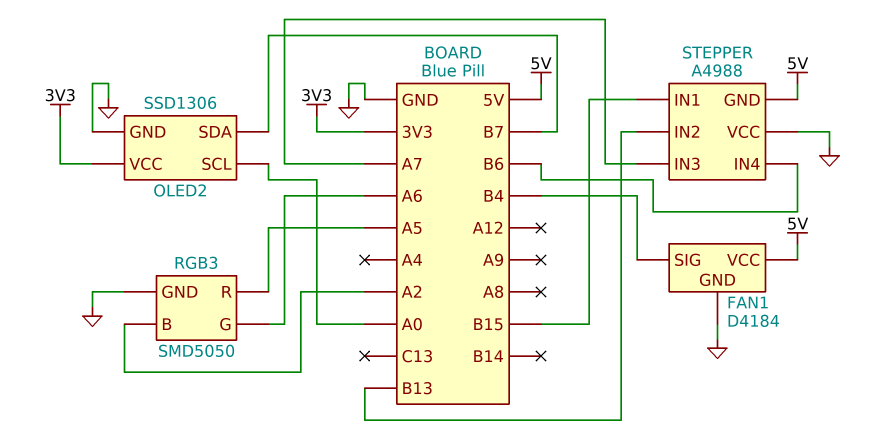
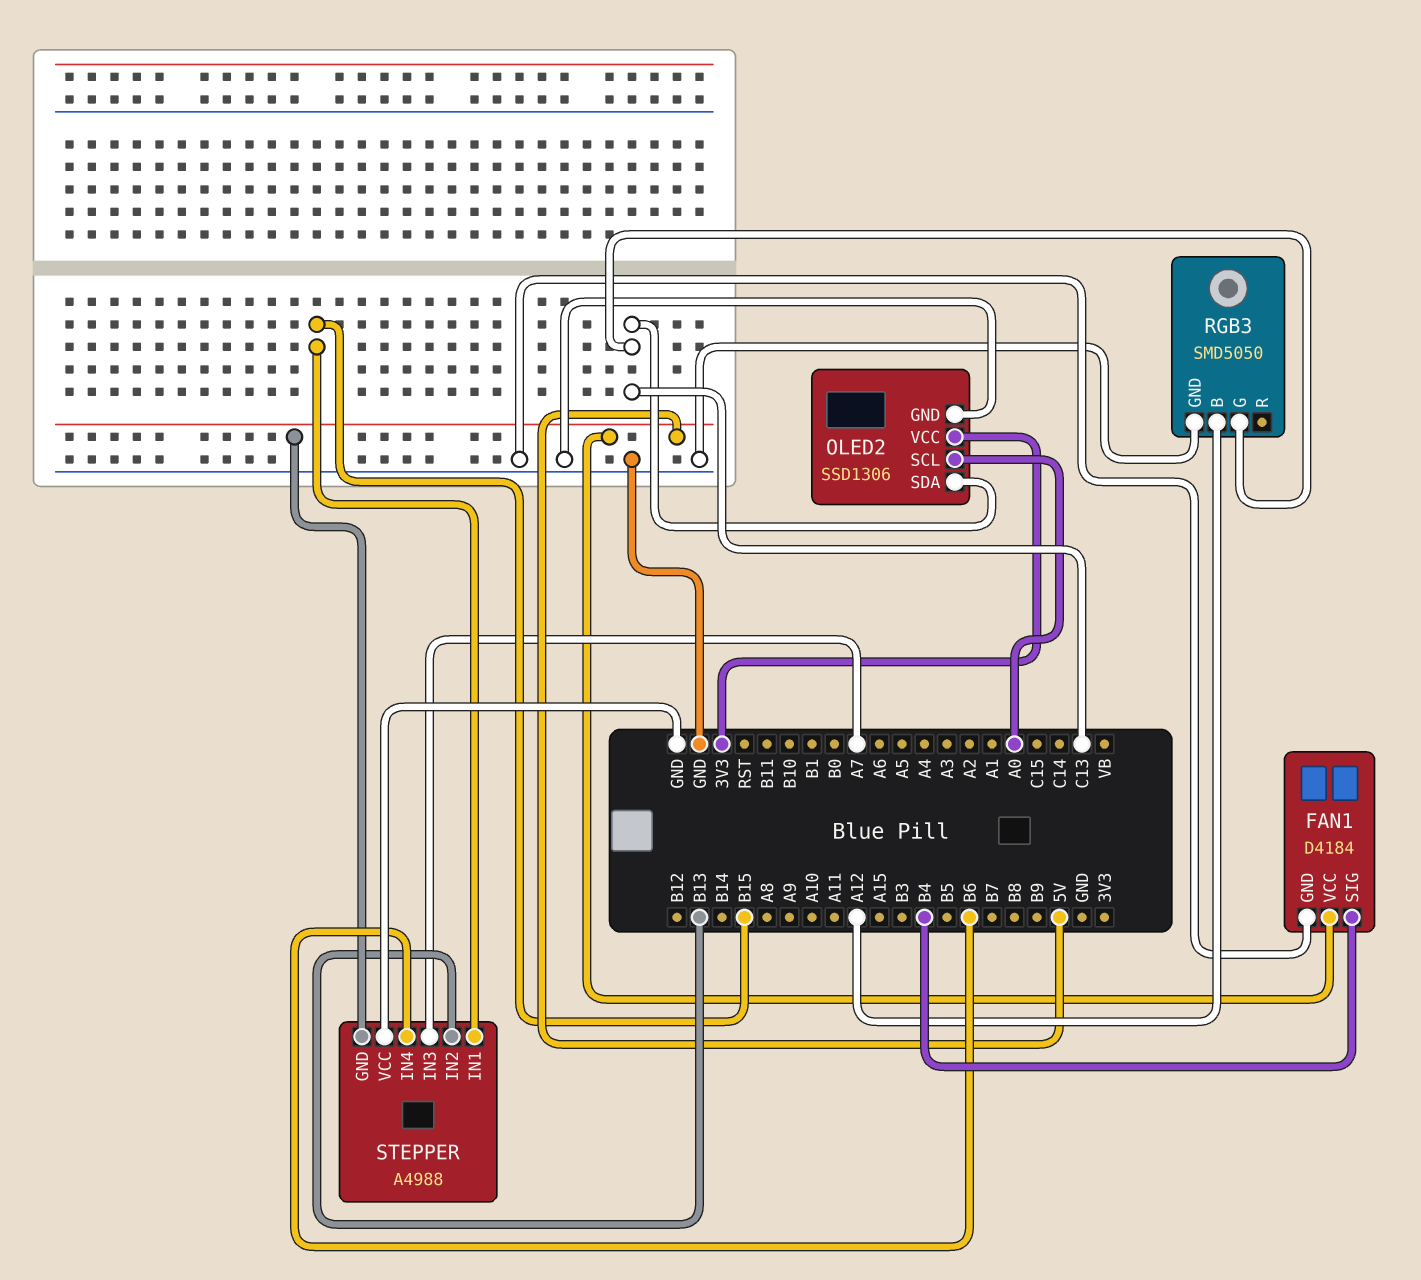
OLED2 pin SDA: B7 -> C13
RGB3 pin B: A2 -> A12
RGB3 pin G: A6 -> C13
RGB3 pin R: A5 -> none

